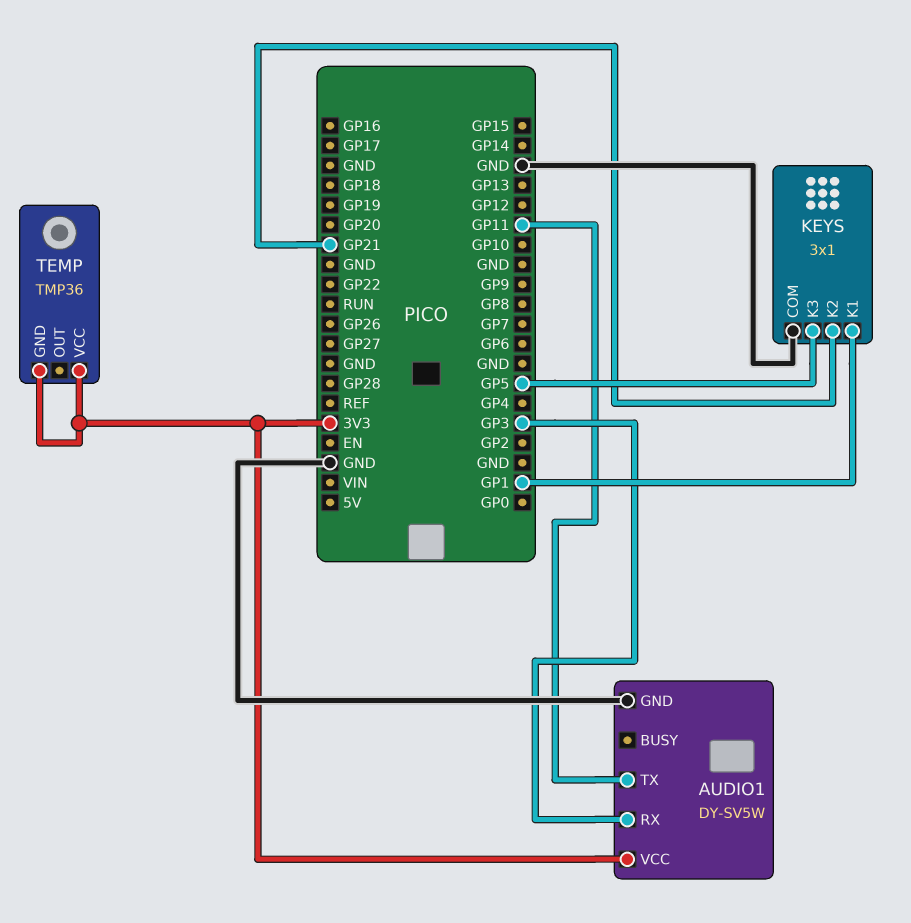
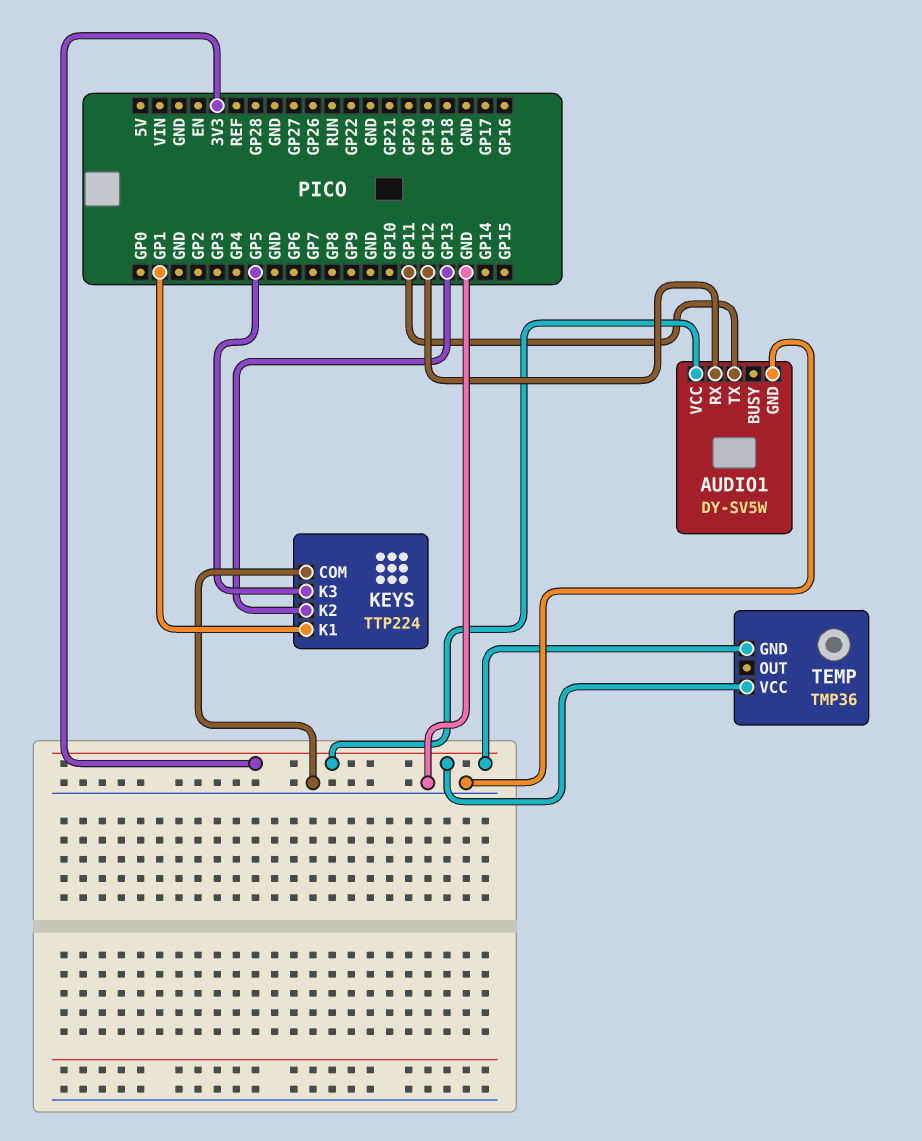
AUDIO1 pin RX: GP3 -> GP12
KEYS: 3x1 -> TTP224
KEYS pin K2: GP21 -> GP13

